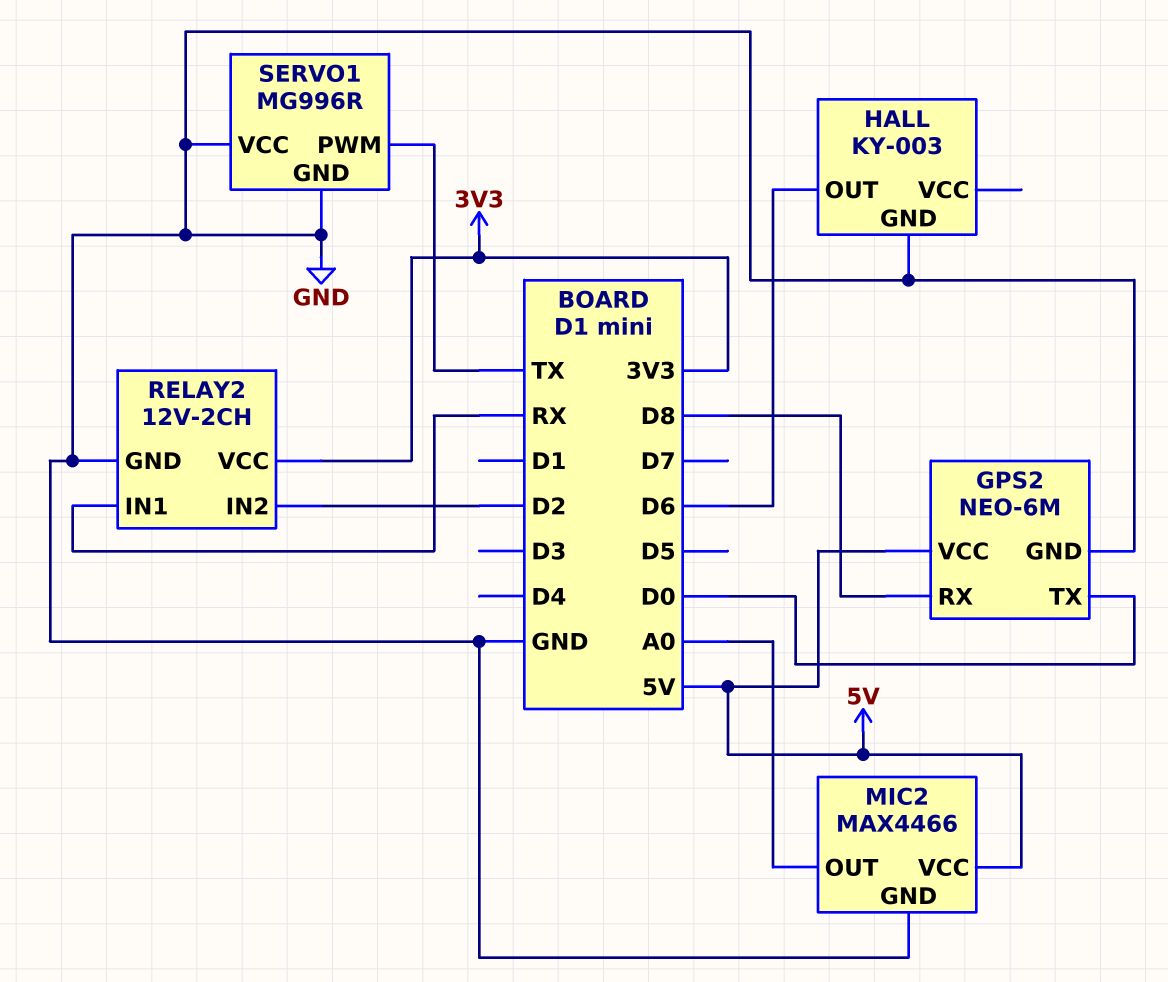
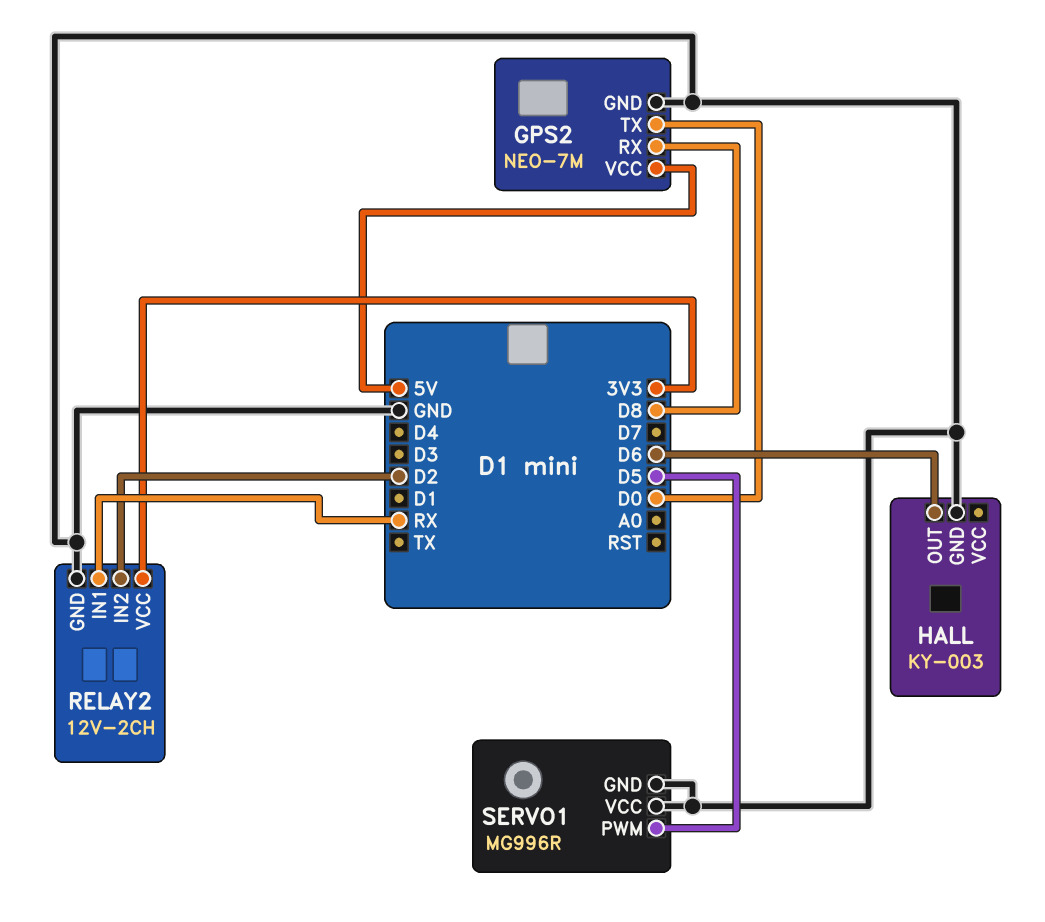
GPS2: NEO-6M -> NEO-7M
MIC2: MAX4466 -> none
MIC2 pin GND: GND -> none
MIC2 pin OUT: A0 -> none
MIC2 pin VCC: 5V -> none
SERVO1 pin PWM: TX -> D5

